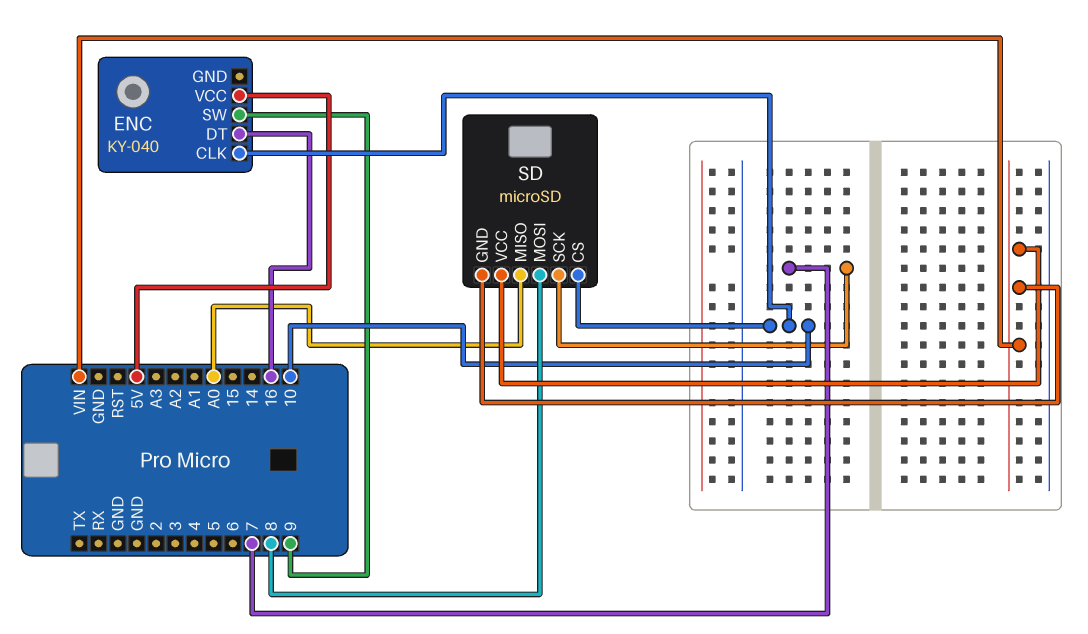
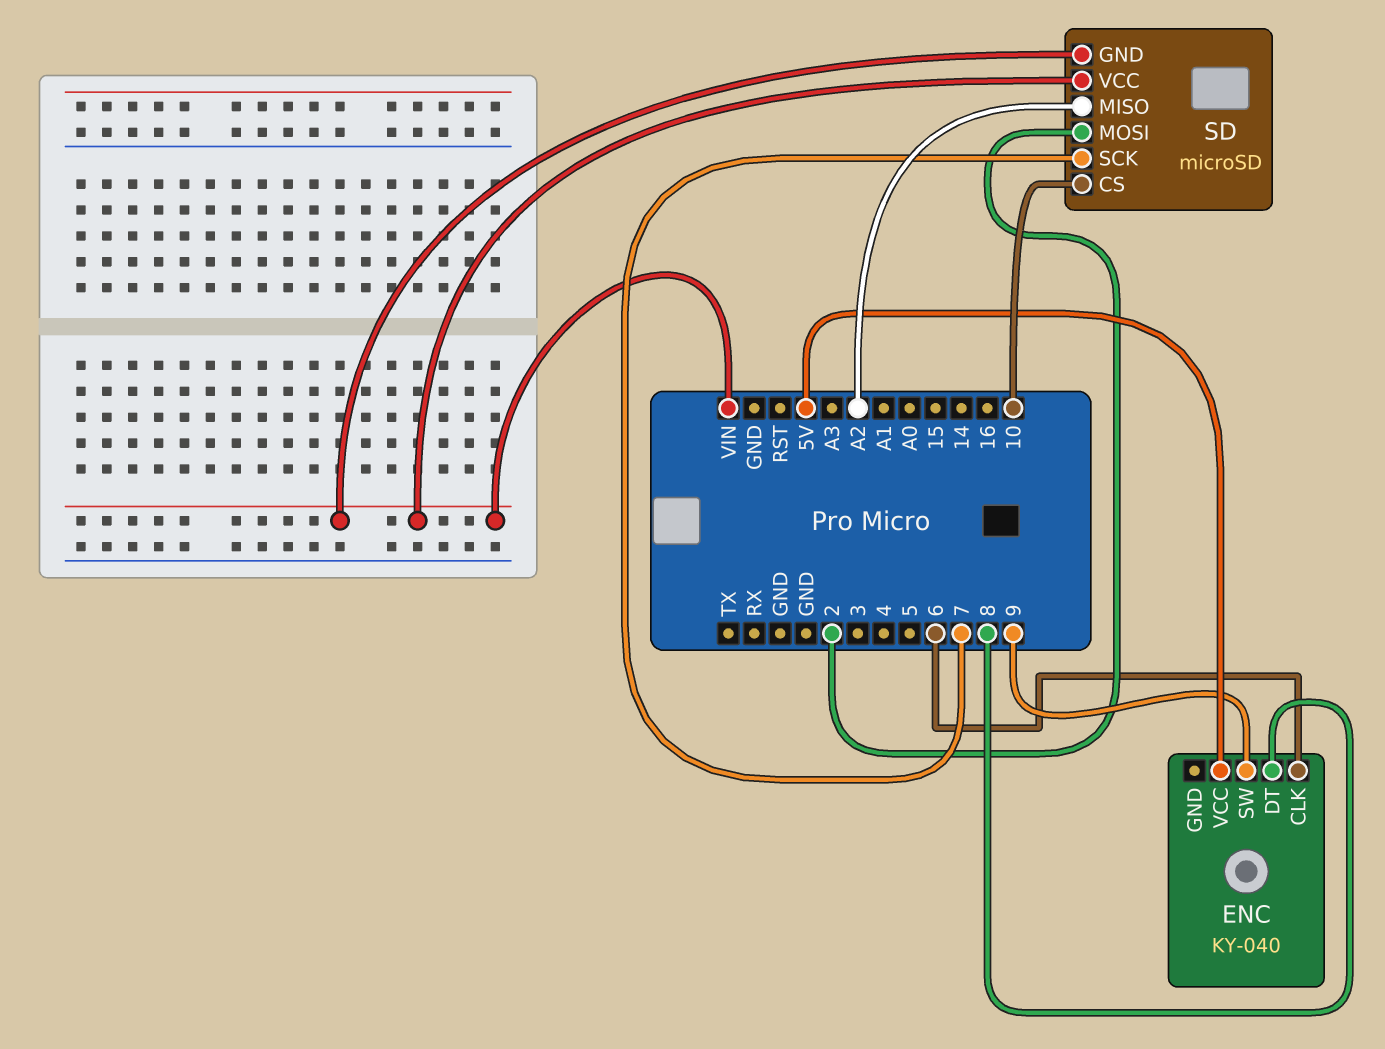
ENC pin CLK: 10 -> 6
ENC pin DT: 16 -> 8
SD pin MISO: A0 -> A2
SD pin MOSI: 8 -> 2

